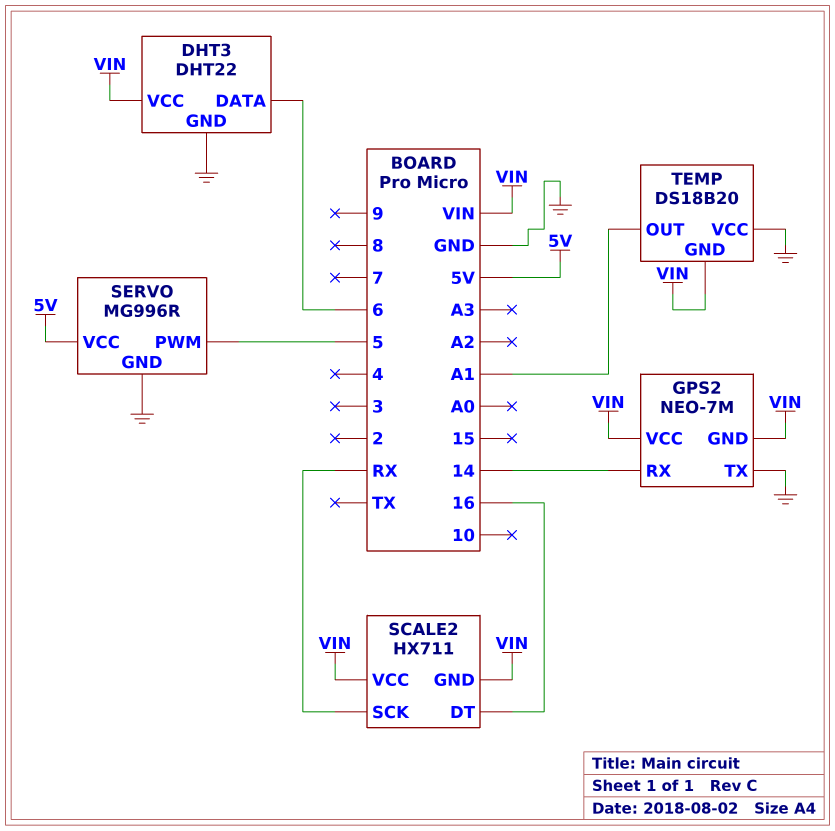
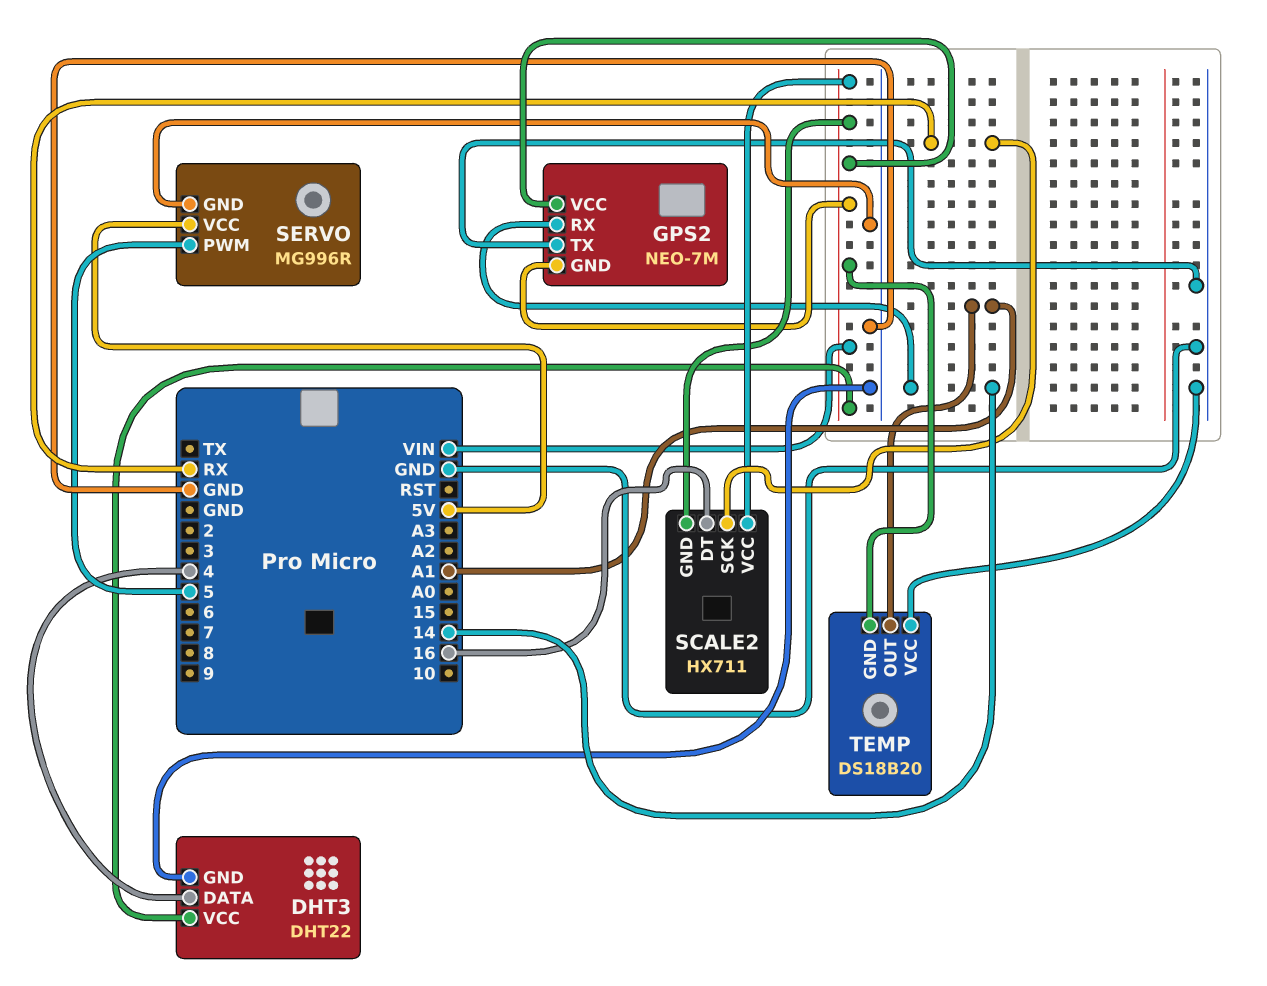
DHT3 pin DATA: 6 -> 4

